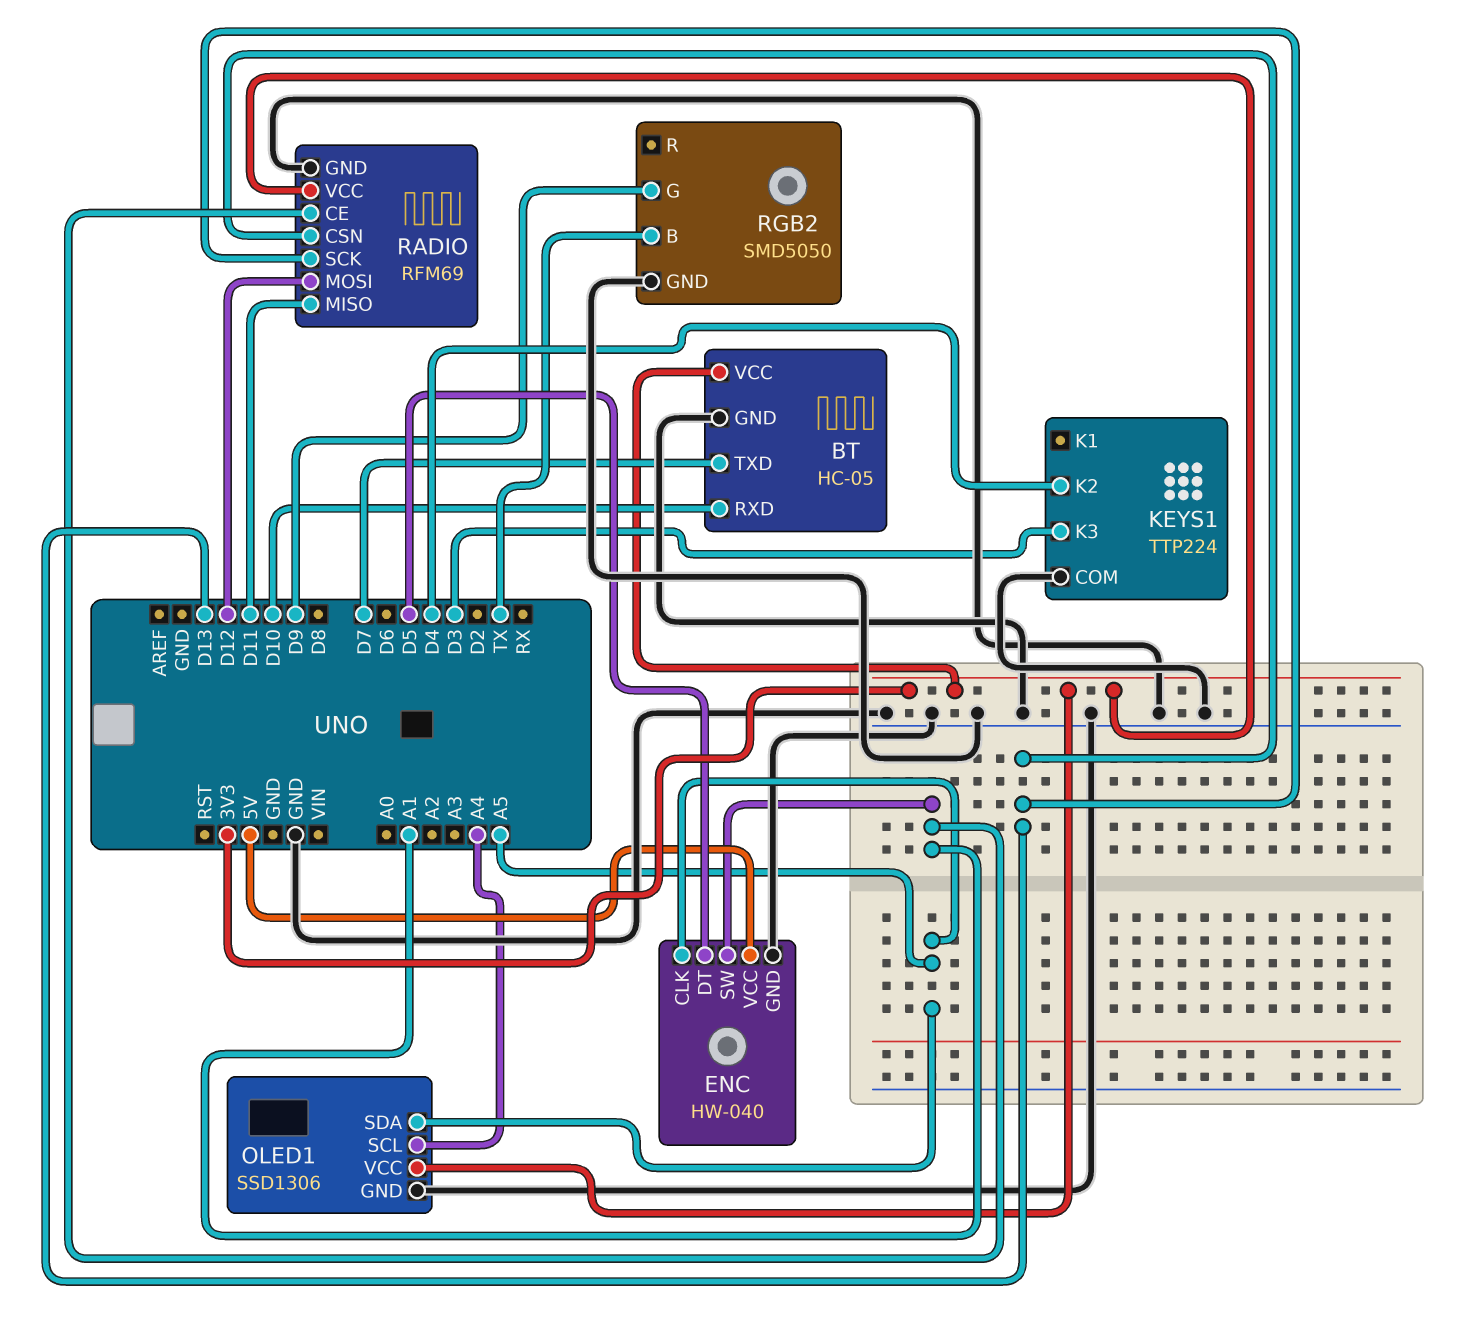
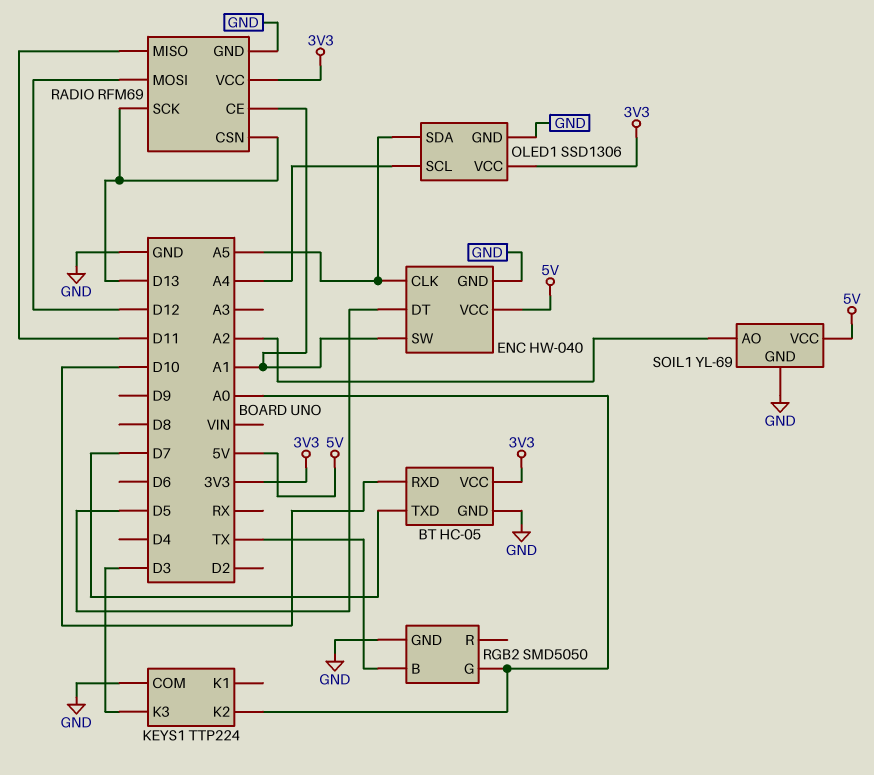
KEYS1 pin K2: D4 -> A0
RGB2 pin G: D9 -> A0
SOIL1: none -> YL-69
SOIL1 pin AO: none -> A2
SOIL1 pin GND: none -> GND
SOIL1 pin VCC: none -> 5V

